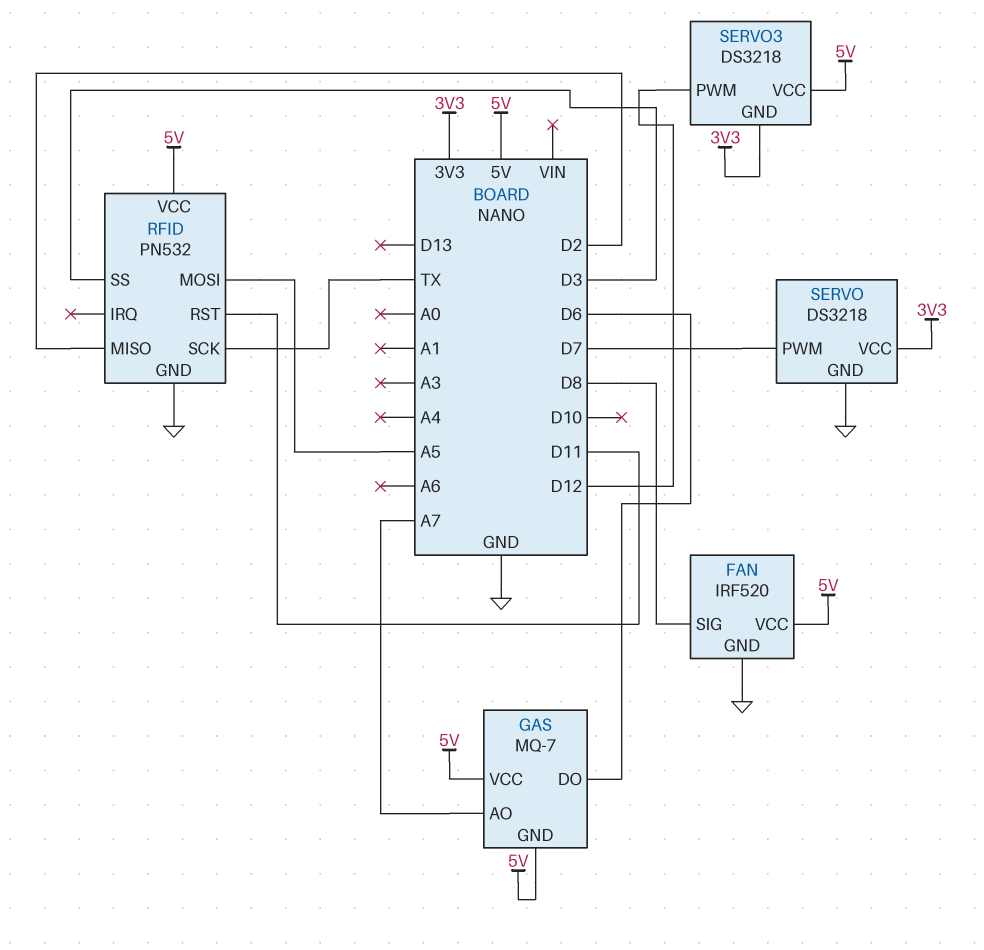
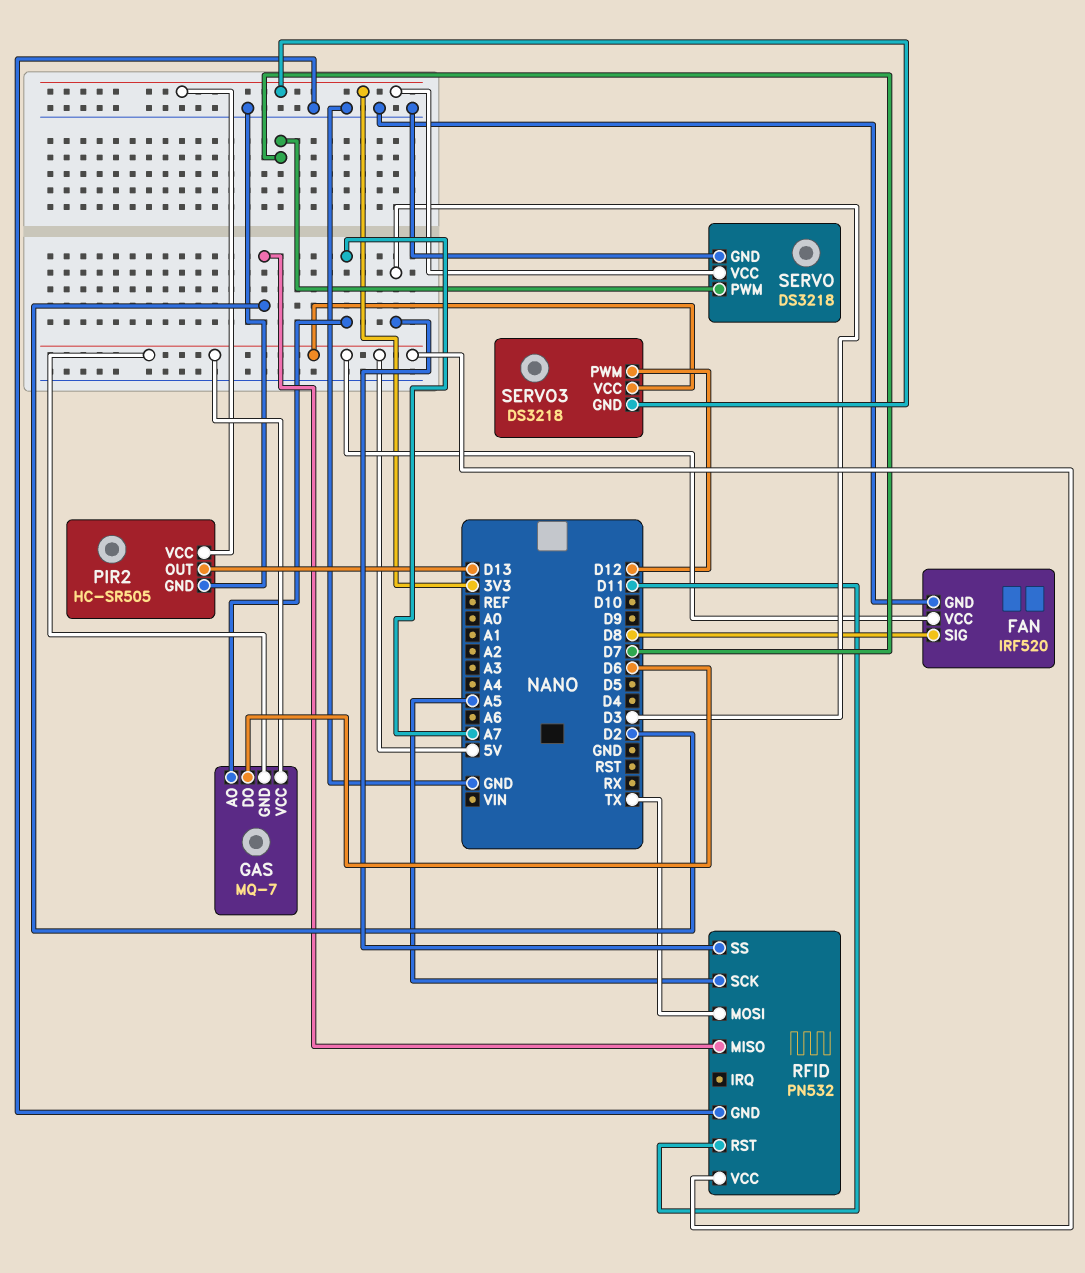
PIR2: none -> HC-SR505
PIR2 pin GND: none -> GND
PIR2 pin OUT: none -> D13
PIR2 pin VCC: none -> 3V3
RFID pin MOSI: A5 -> TX
RFID pin SCK: TX -> A5

